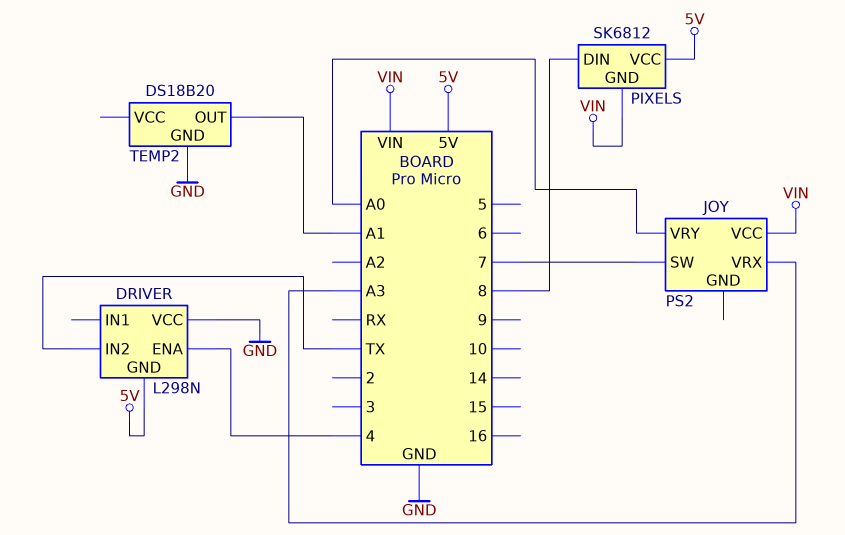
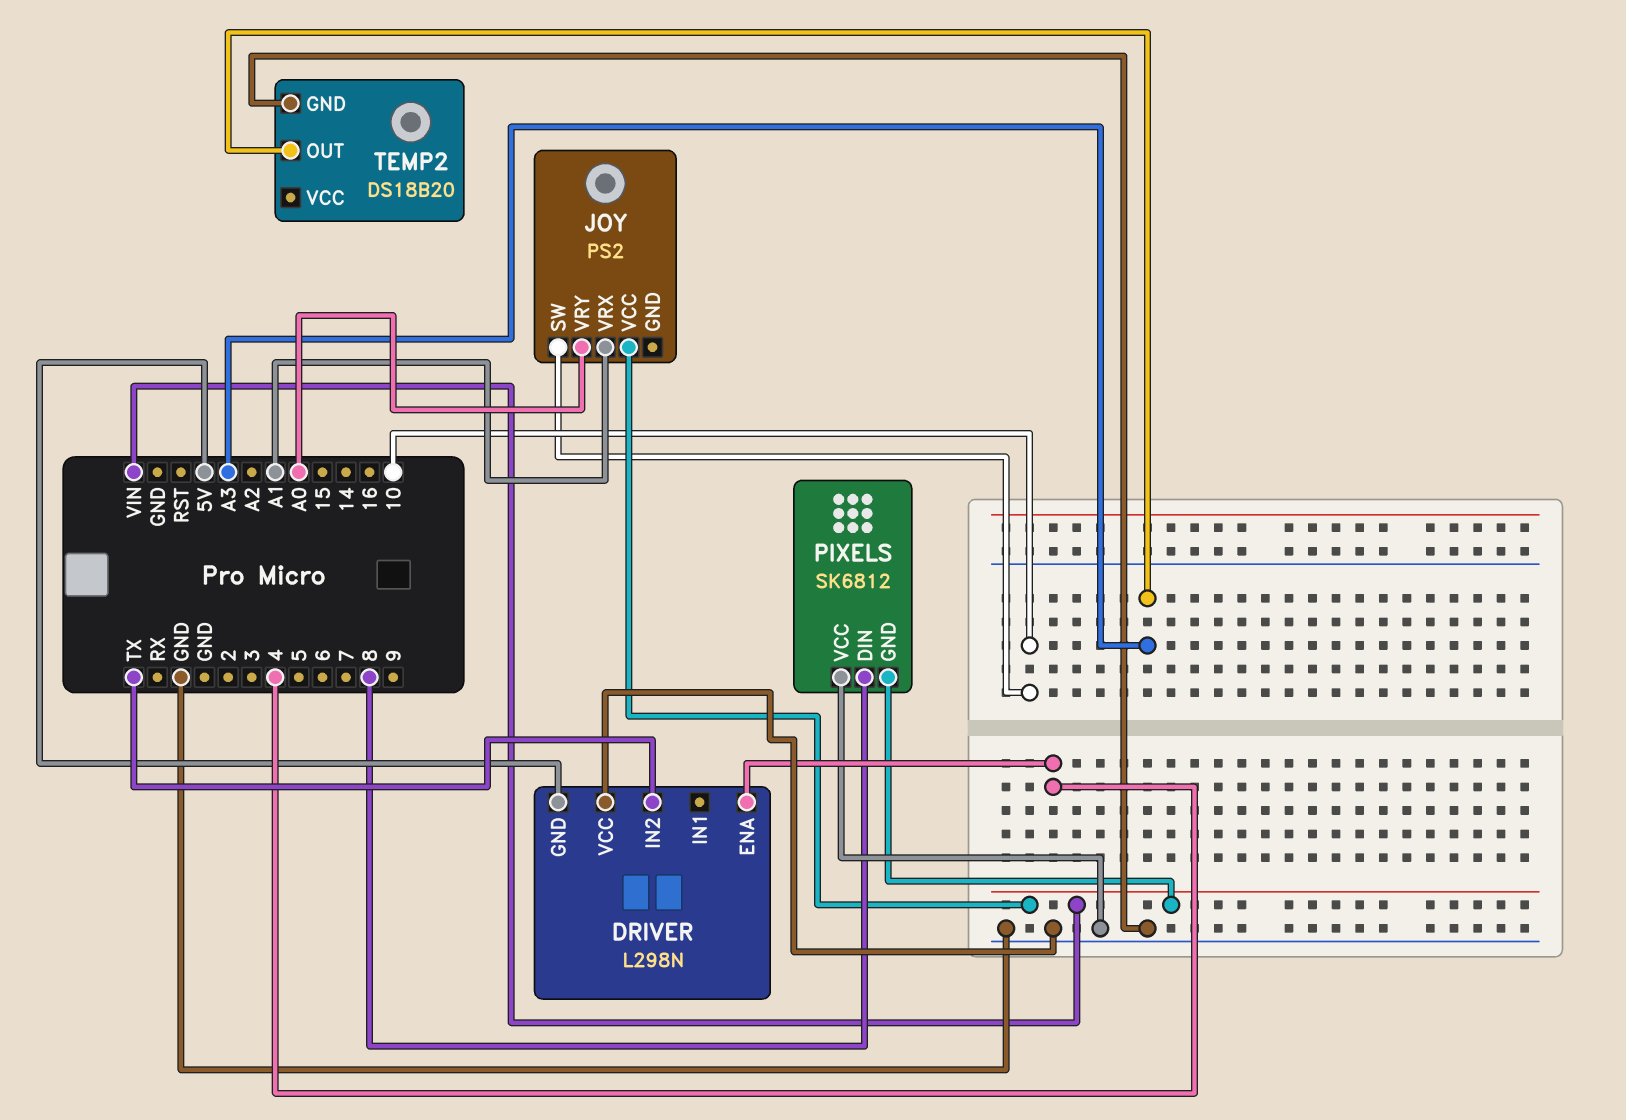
JOY pin SW: 7 -> 10
JOY pin VRX: A3 -> A1
PIXELS pin VCC: 5V -> GND
TEMP2 pin OUT: A1 -> A3

